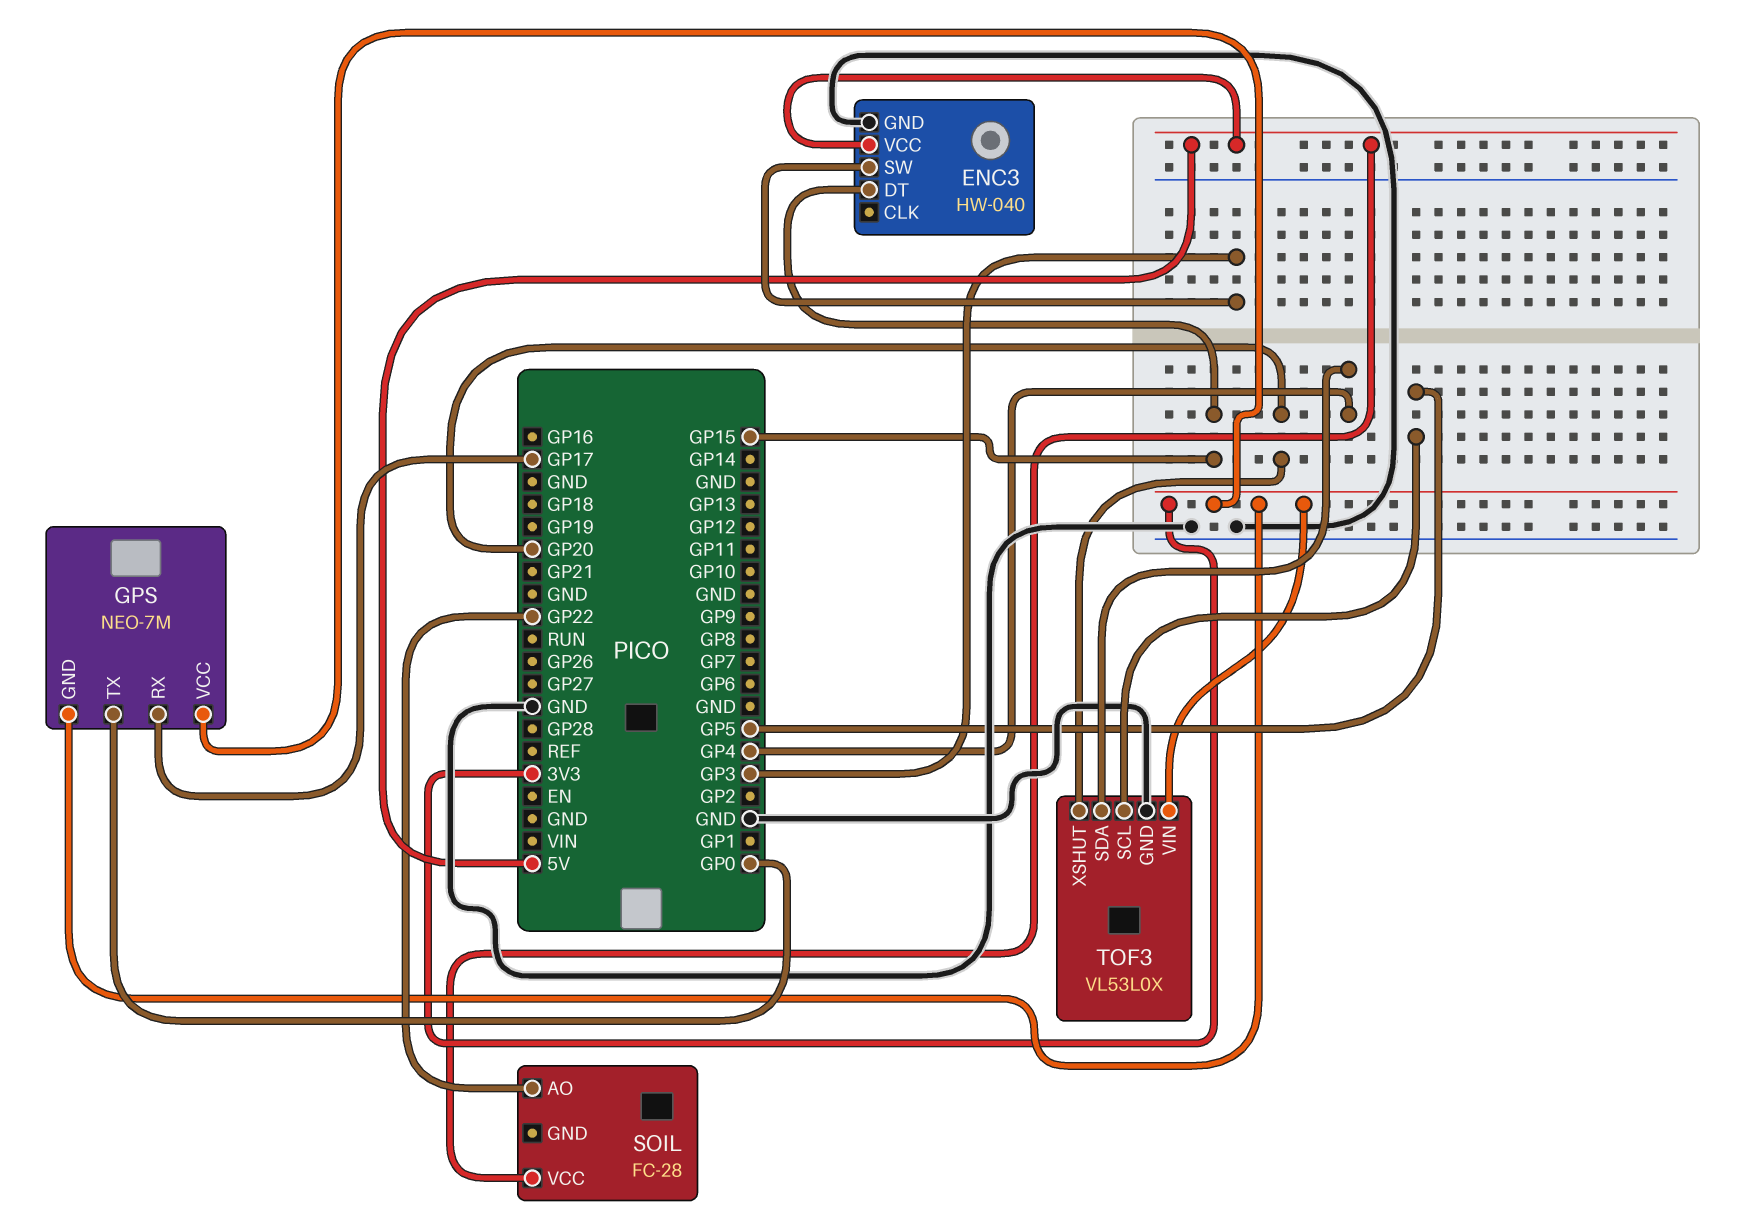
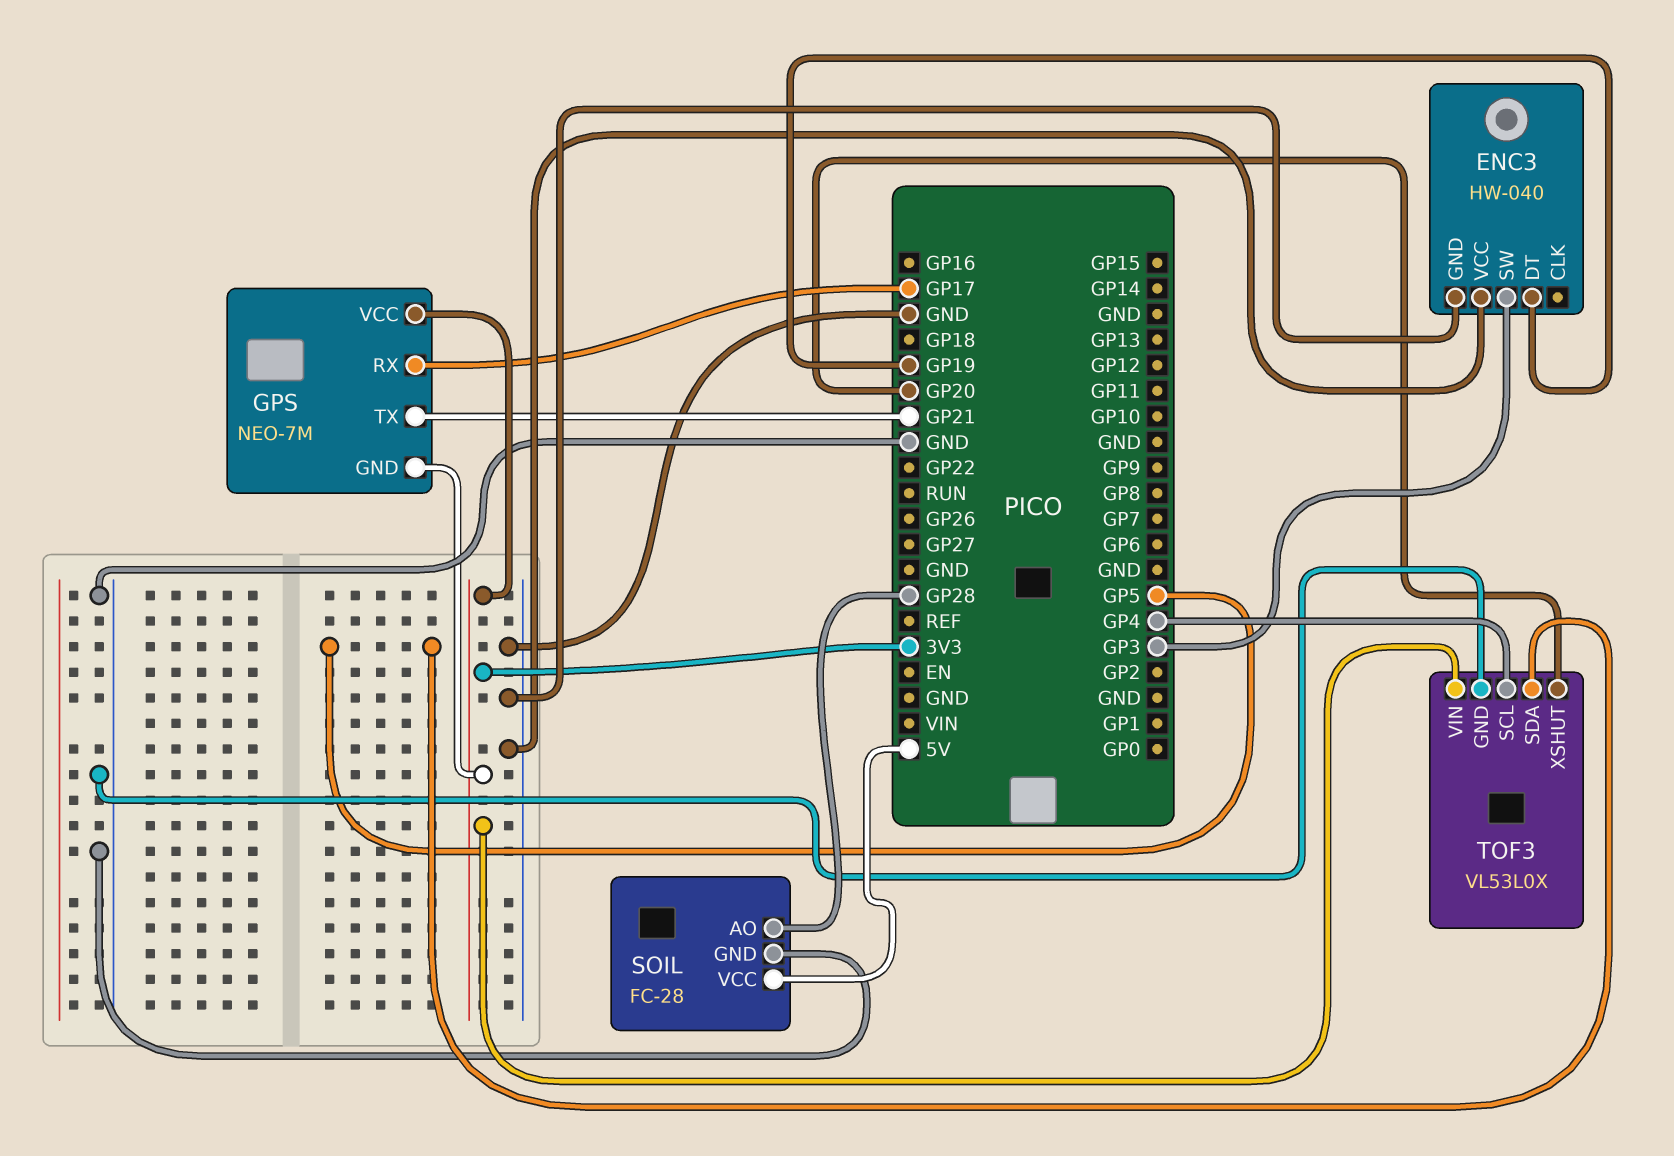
ENC3 pin DT: GP15 -> GP19
ENC3 pin VCC: 5V -> GND
GPS pin TX: GP0 -> GP21
SOIL pin AO: GP22 -> GP28
SOIL pin GND: none -> GND
TOF3 pin SCL: GP5 -> GP4
TOF3 pin SDA: GP4 -> GP5

